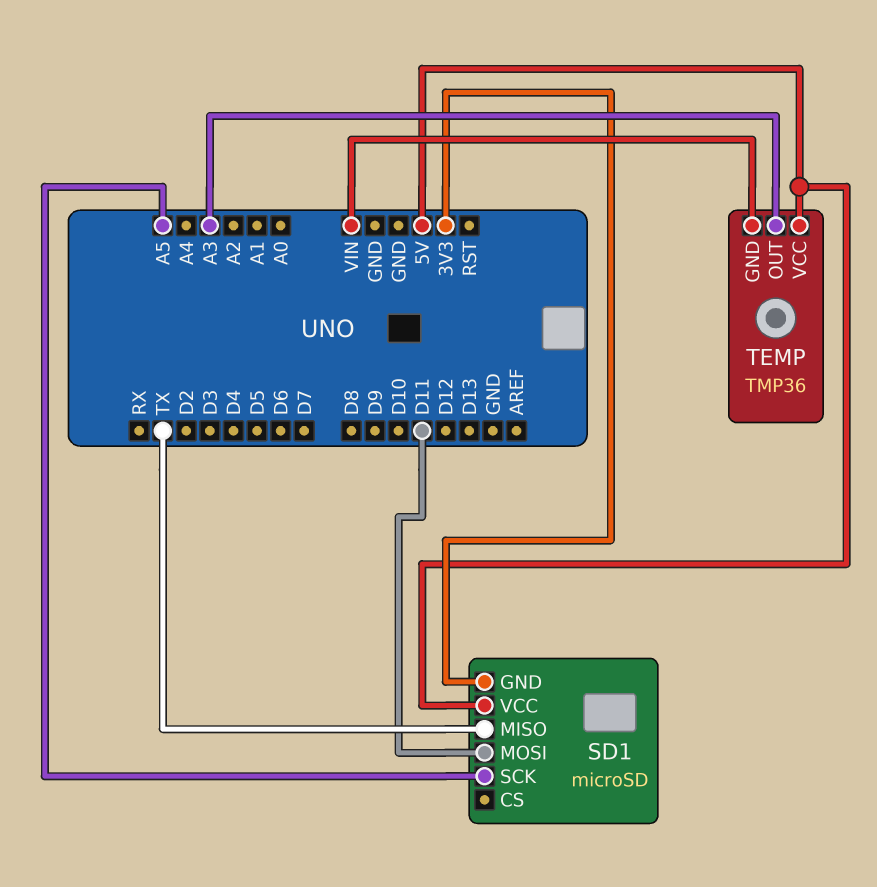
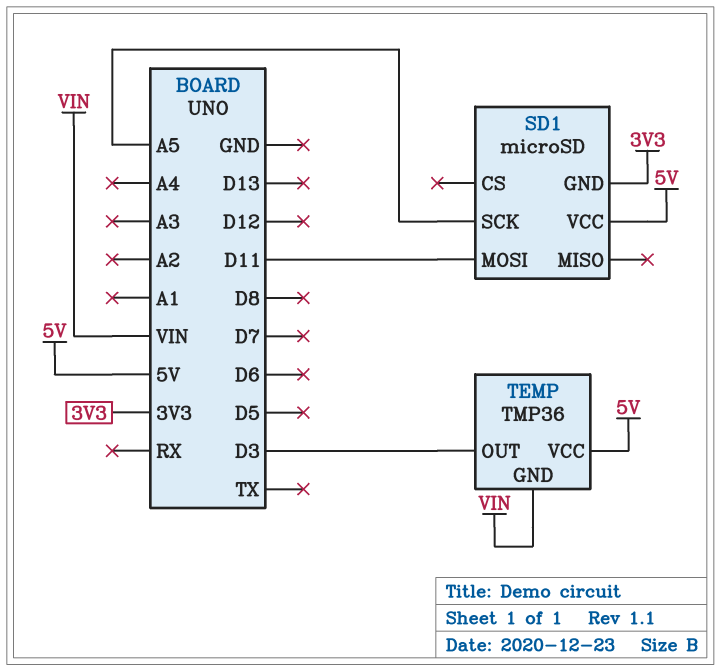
SD1 pin MISO: TX -> none
TEMP pin OUT: A3 -> D3

